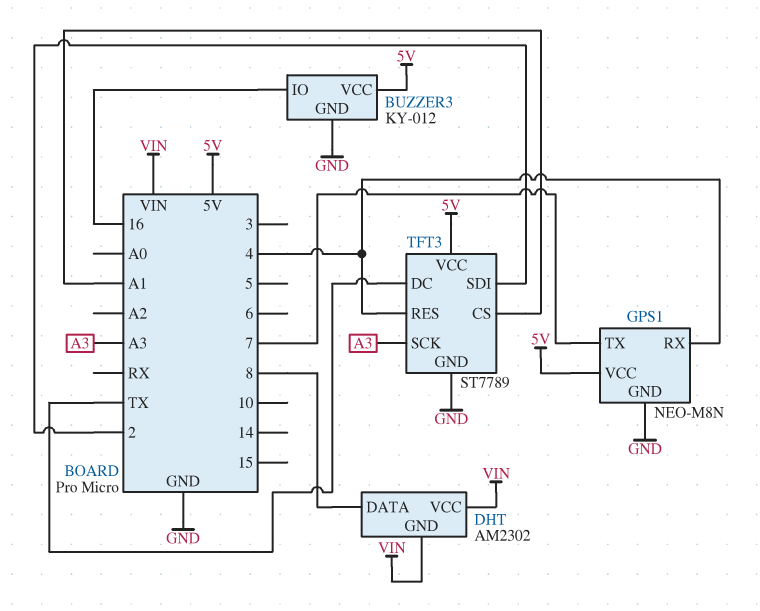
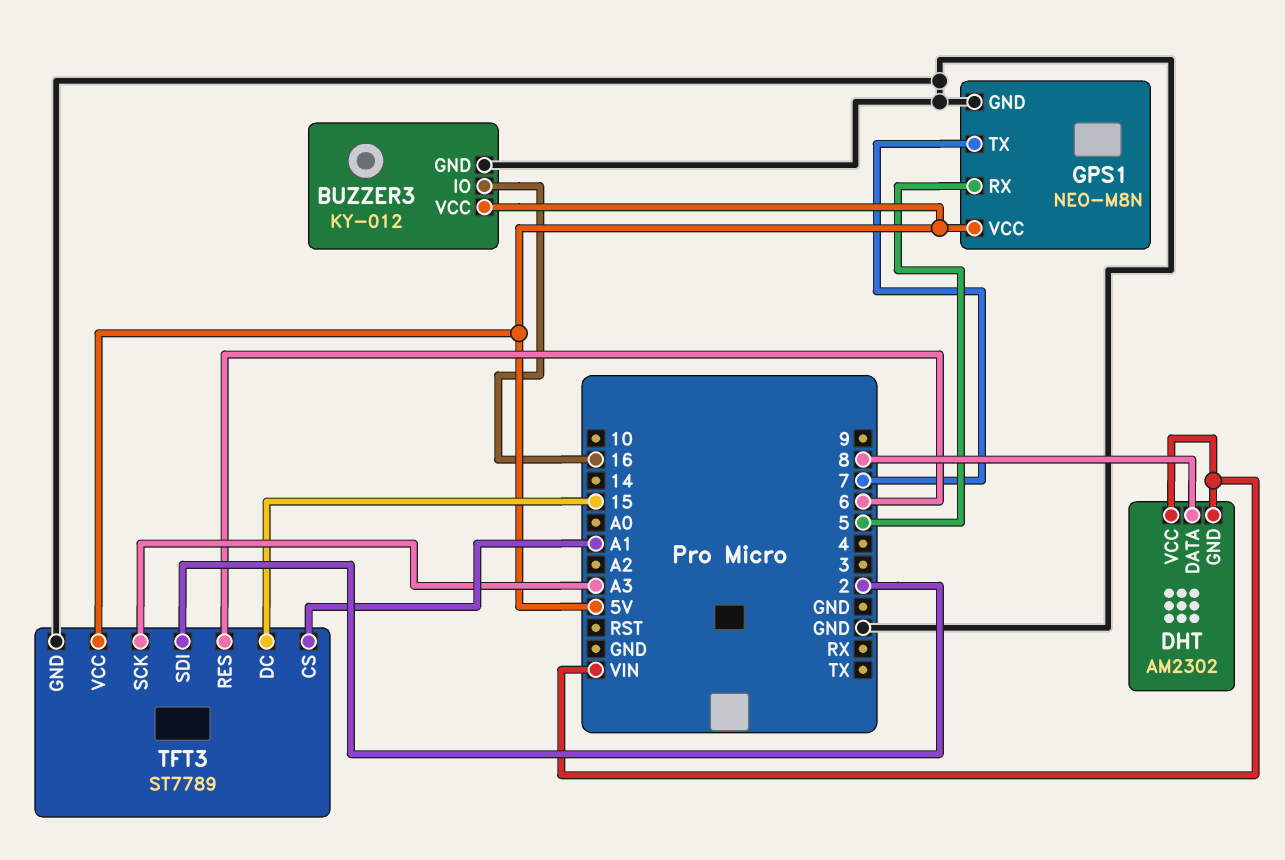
GPS1 pin RX: 4 -> 5
TFT3 pin DC: TX -> 15
TFT3 pin RES: 4 -> 6

